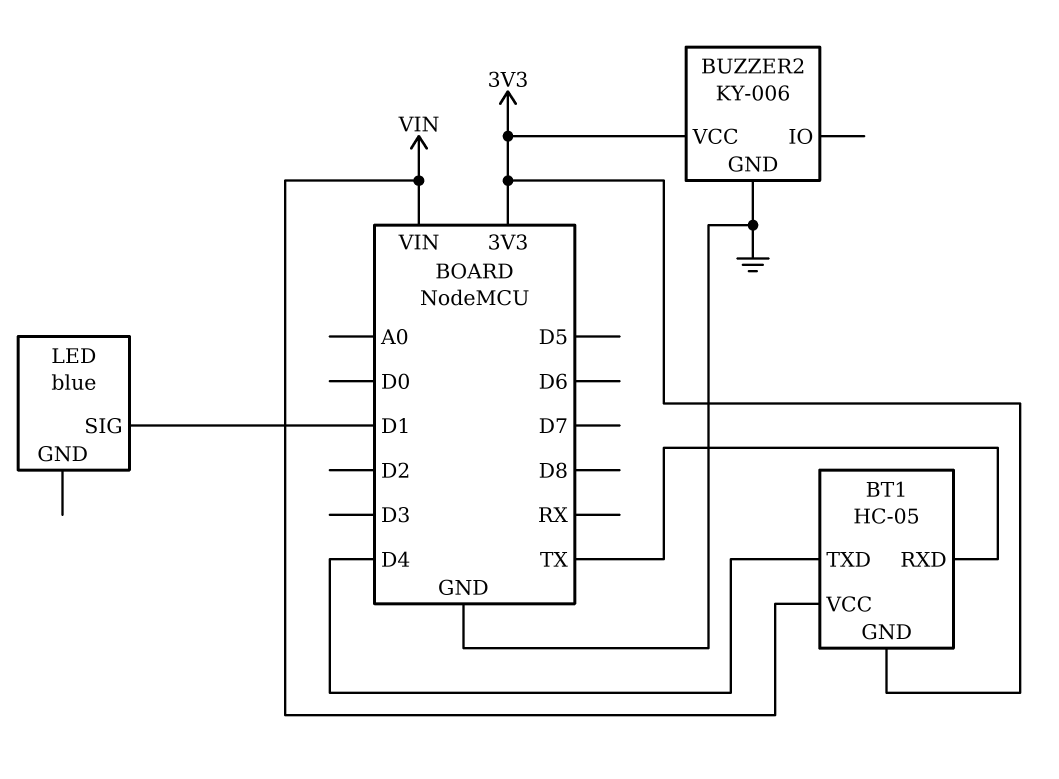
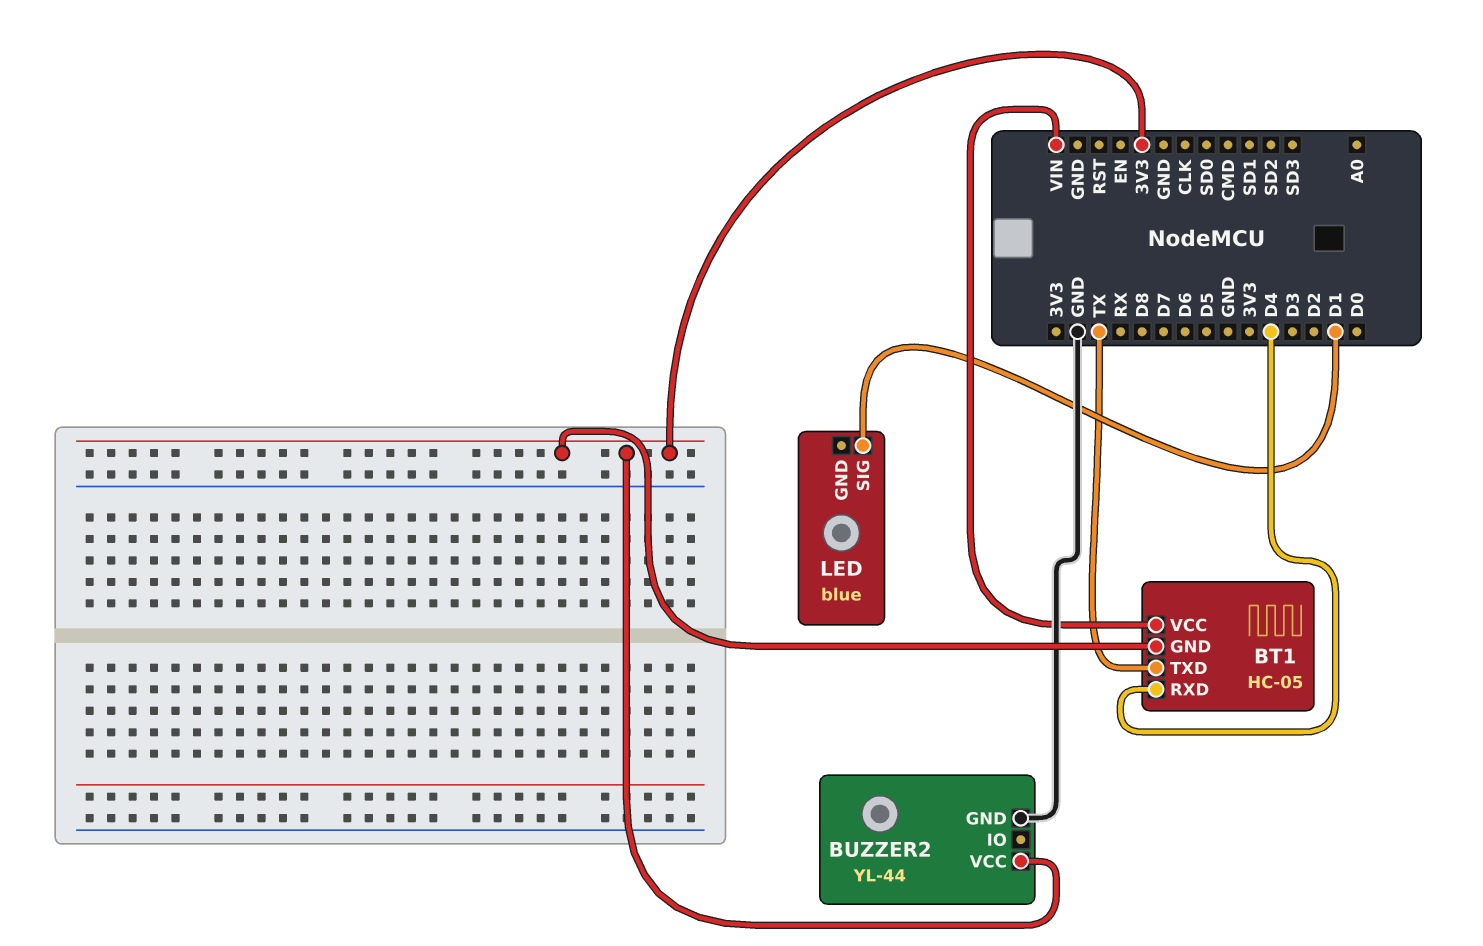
BT1 pin RXD: TX -> D4
BT1 pin TXD: D4 -> TX
BUZZER2: KY-006 -> YL-44

